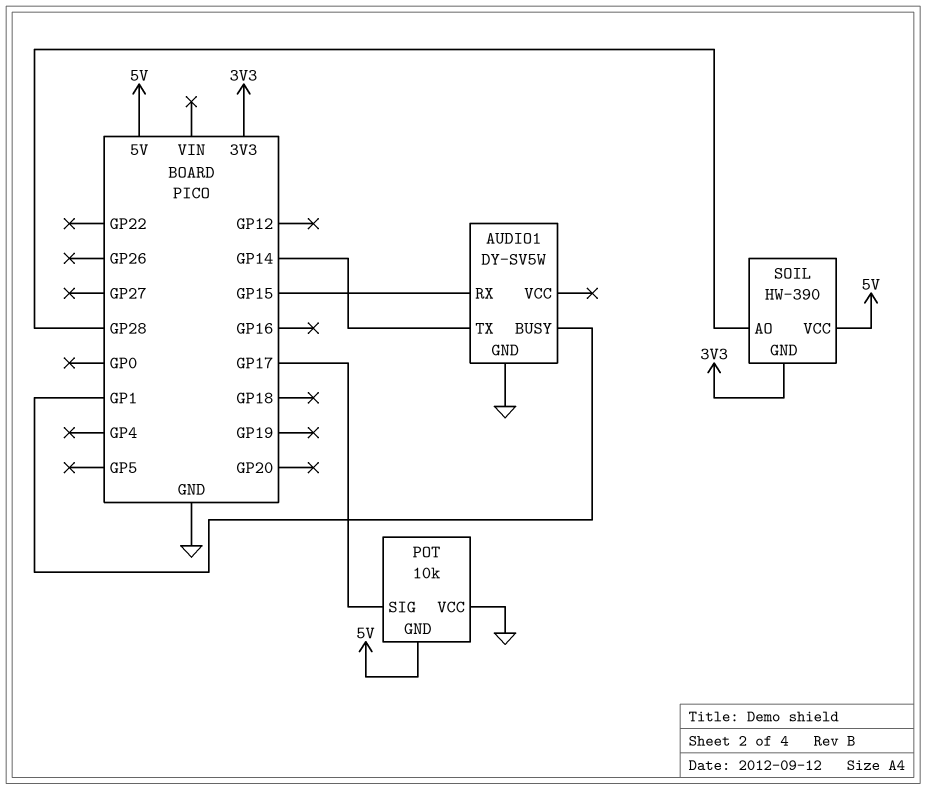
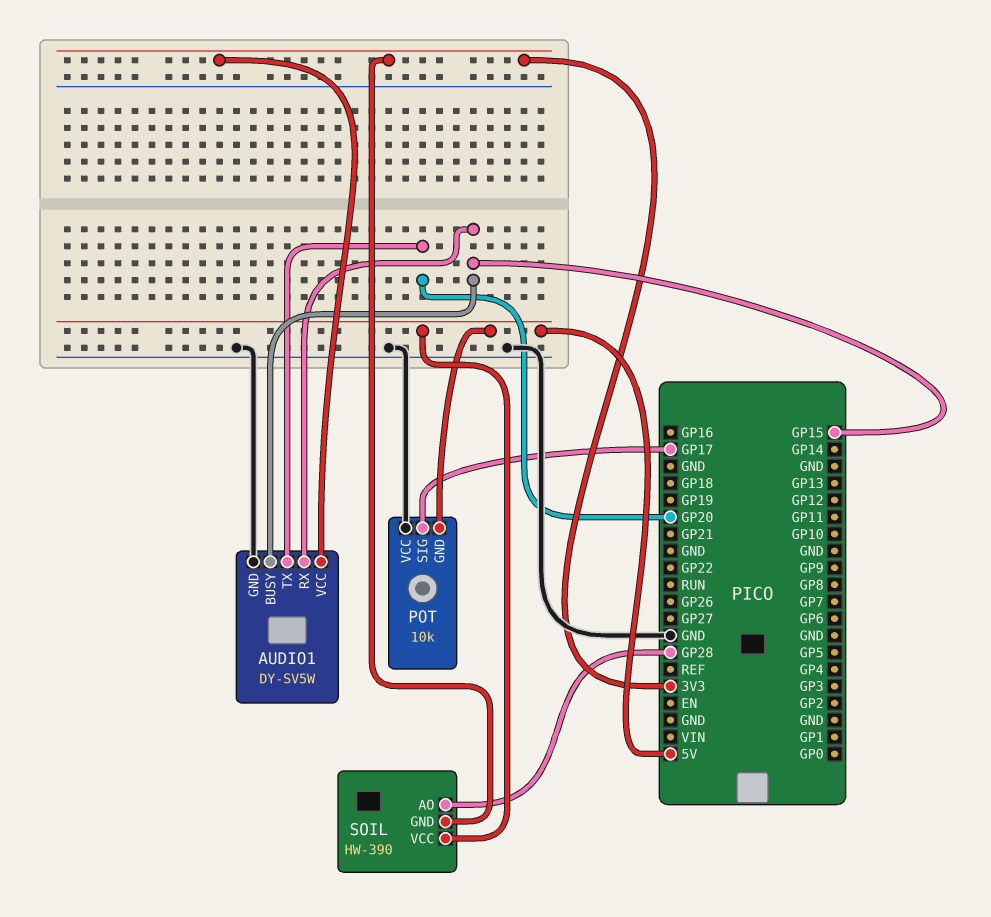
AUDIO1 pin BUSY: GP1 -> GP15
AUDIO1 pin TX: GP14 -> GP20
AUDIO1 pin VCC: none -> 3V3

